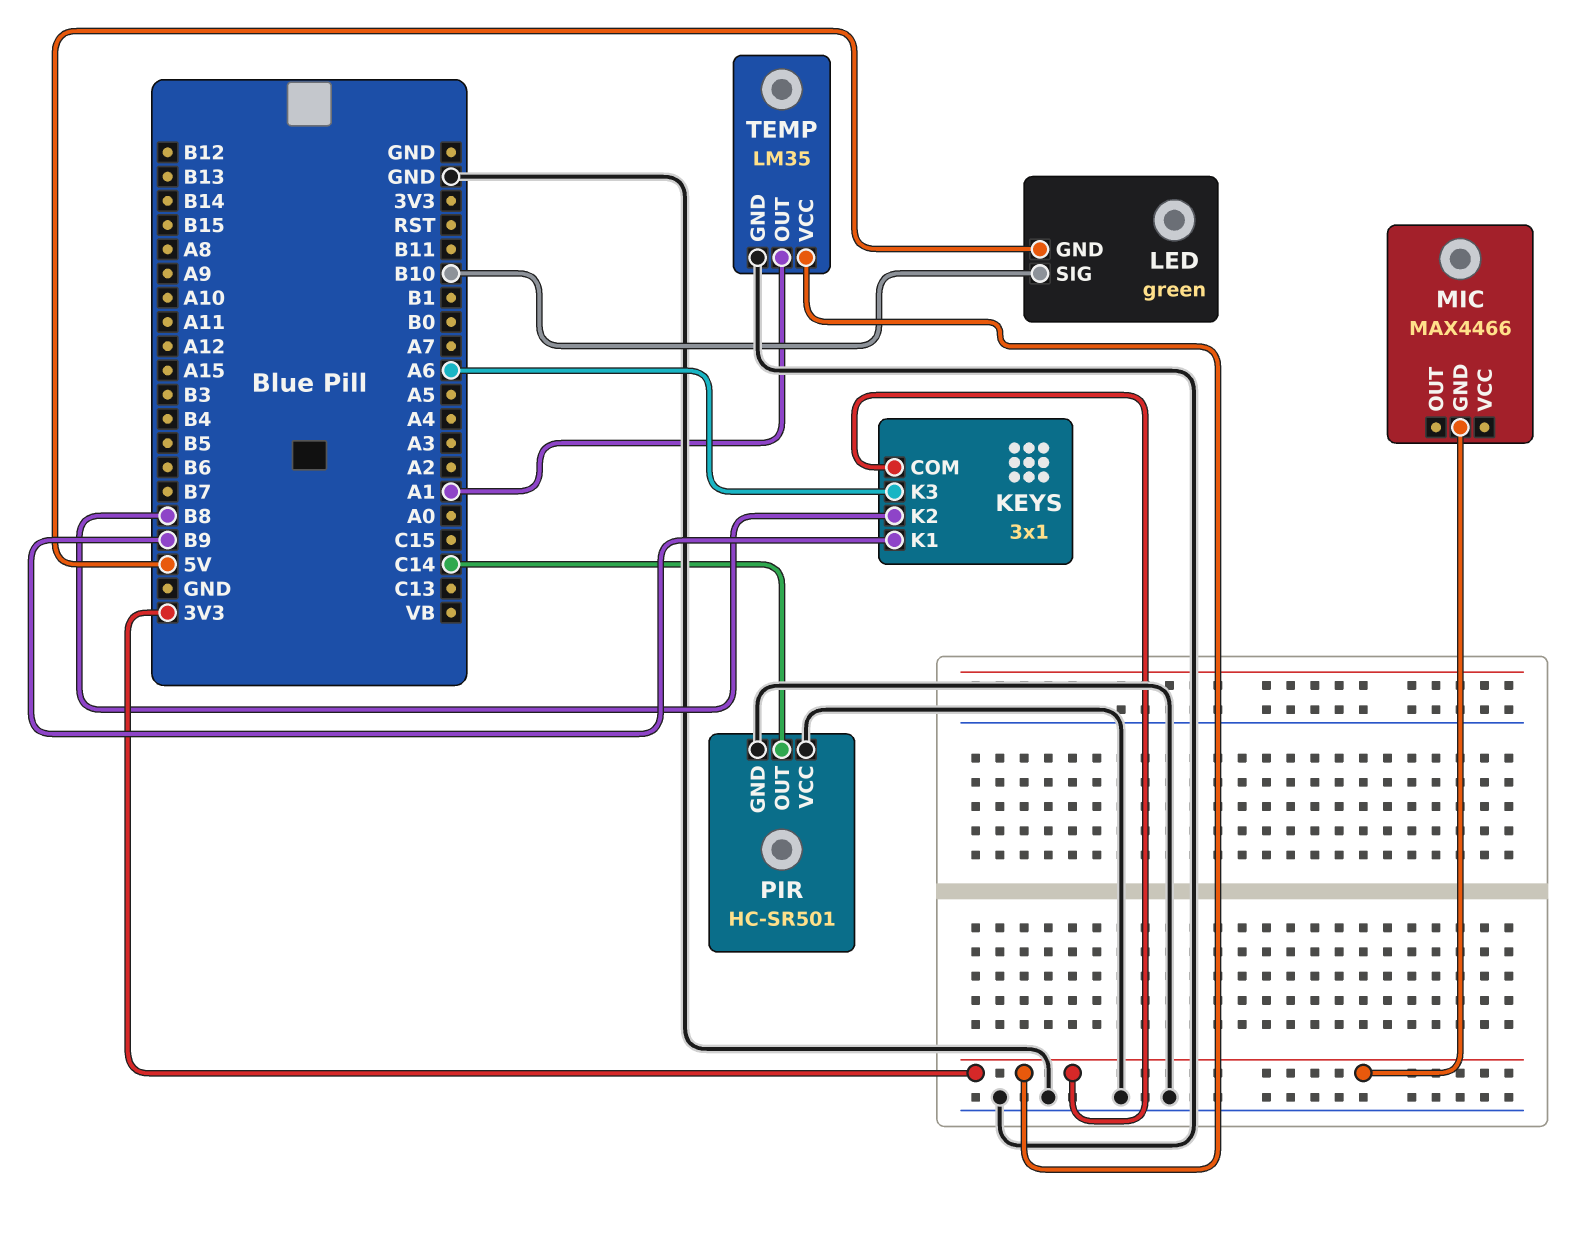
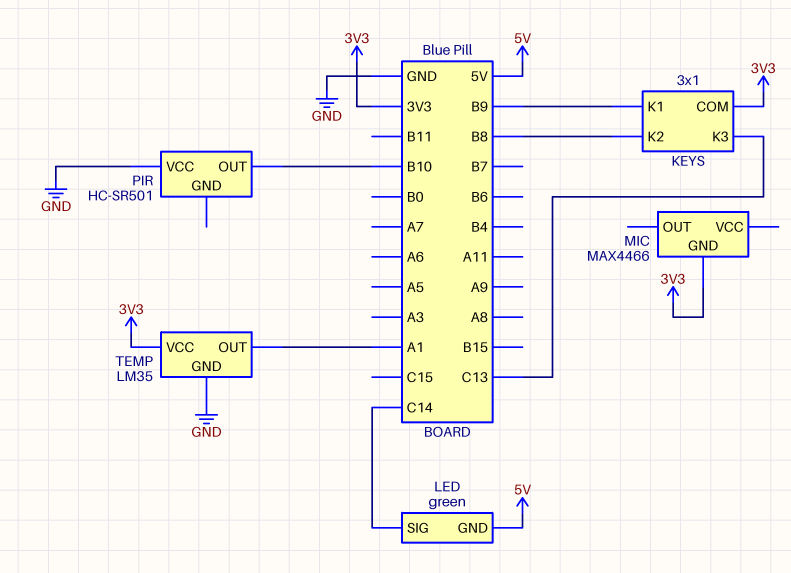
KEYS pin K3: A6 -> C13
LED pin SIG: B10 -> C14
PIR pin GND: GND -> none
PIR pin OUT: C14 -> B10

